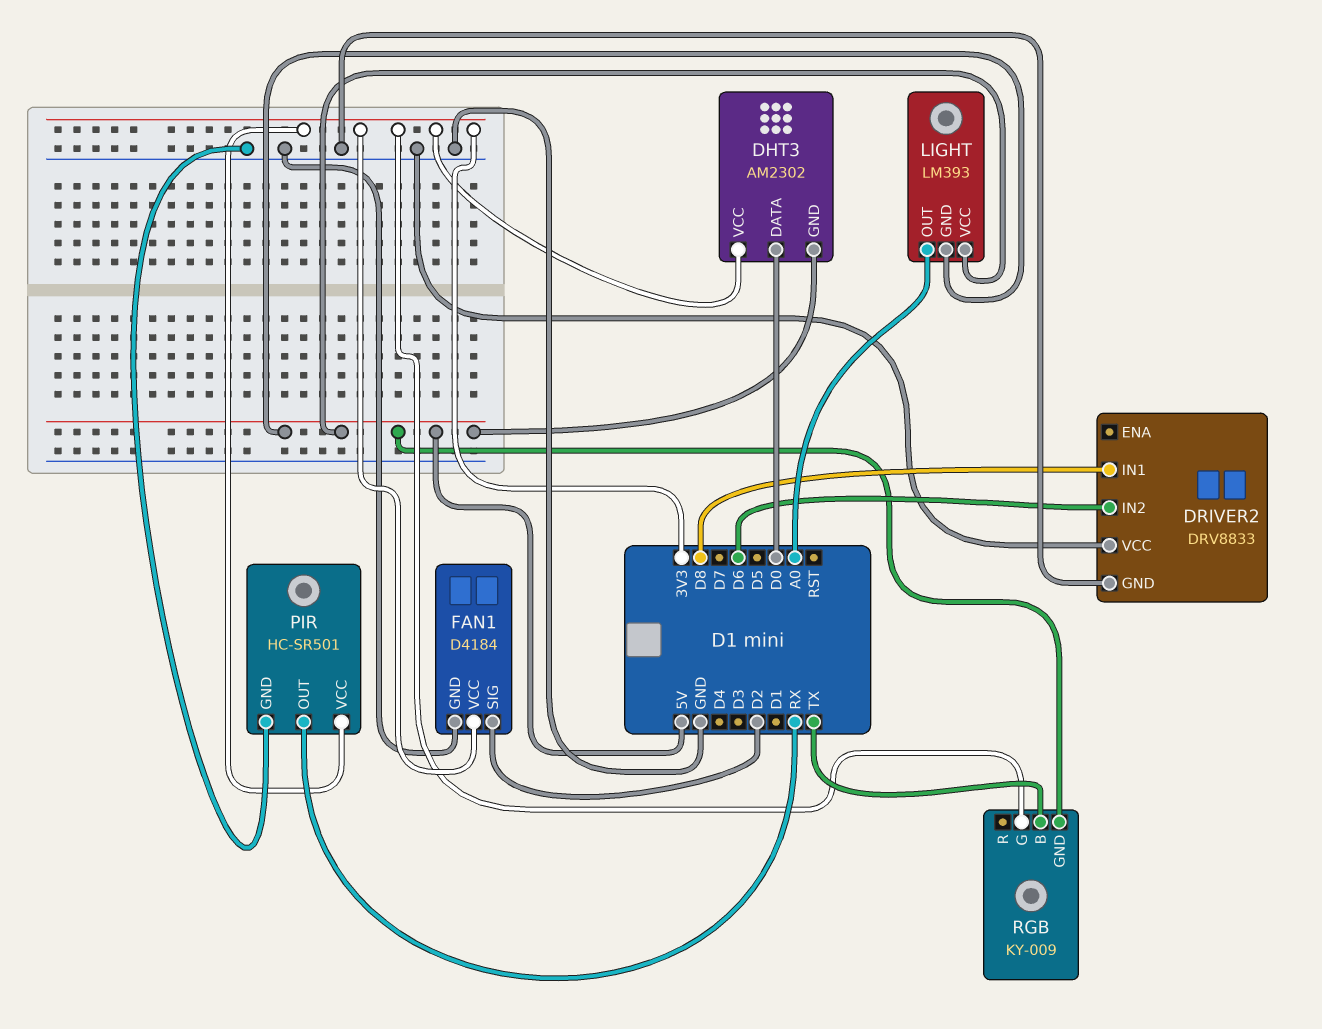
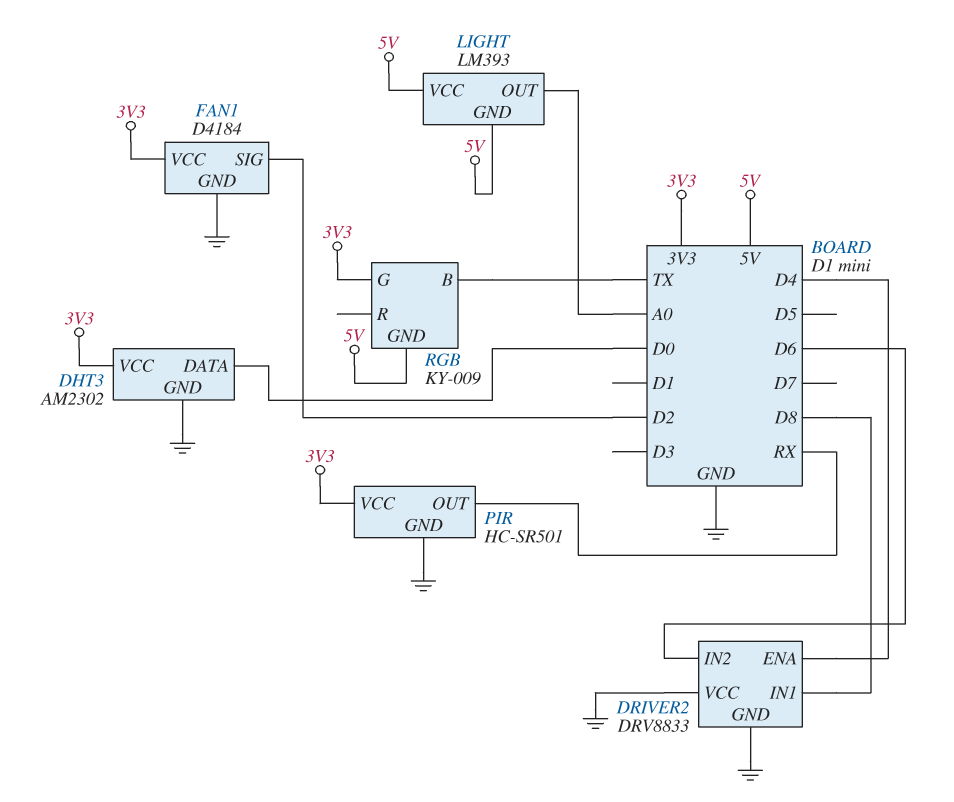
DHT3 pin GND: 5V -> GND
DRIVER2 pin ENA: none -> D4

